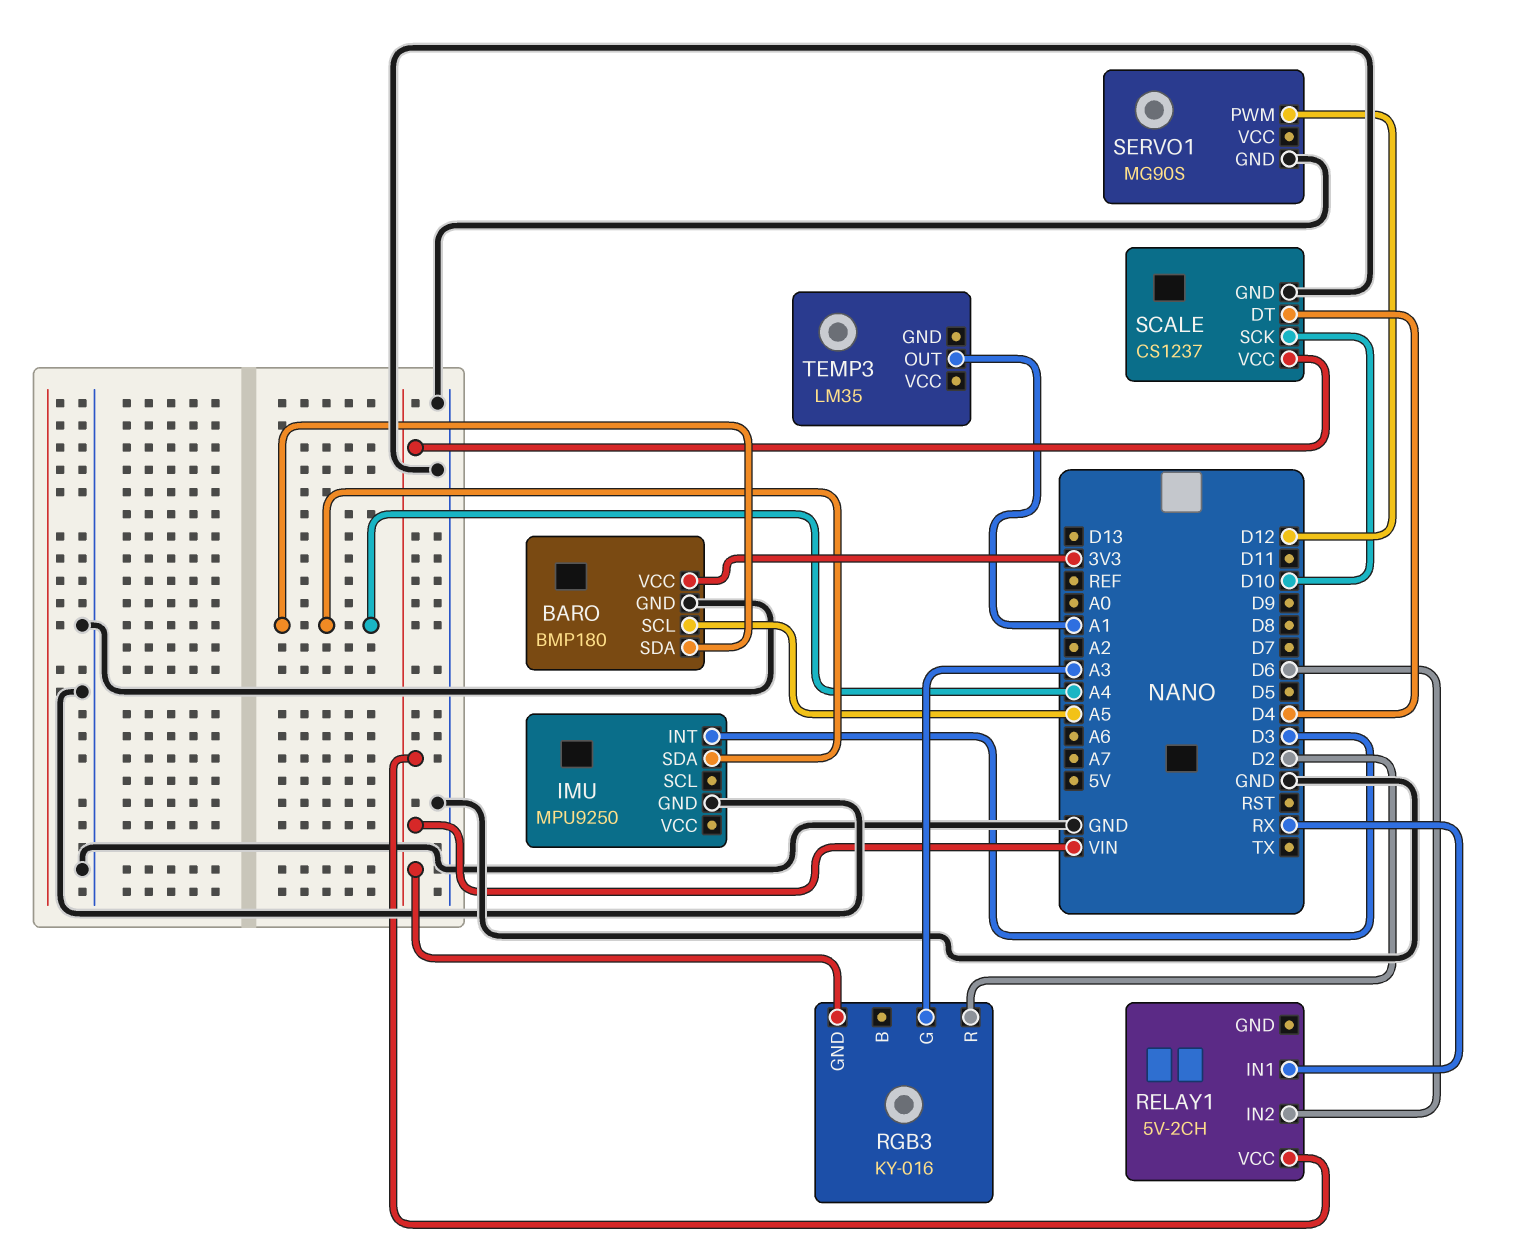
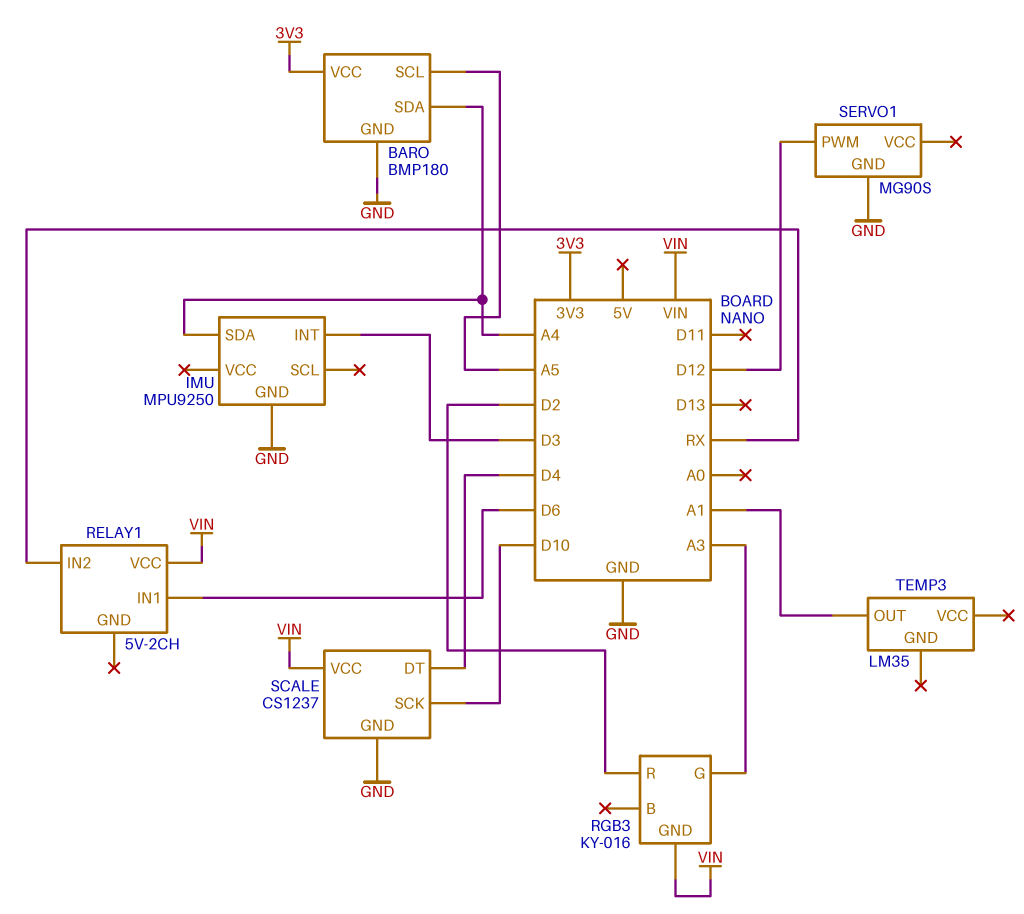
RELAY1 pin IN1: RX -> D6
RELAY1 pin IN2: D6 -> RX

